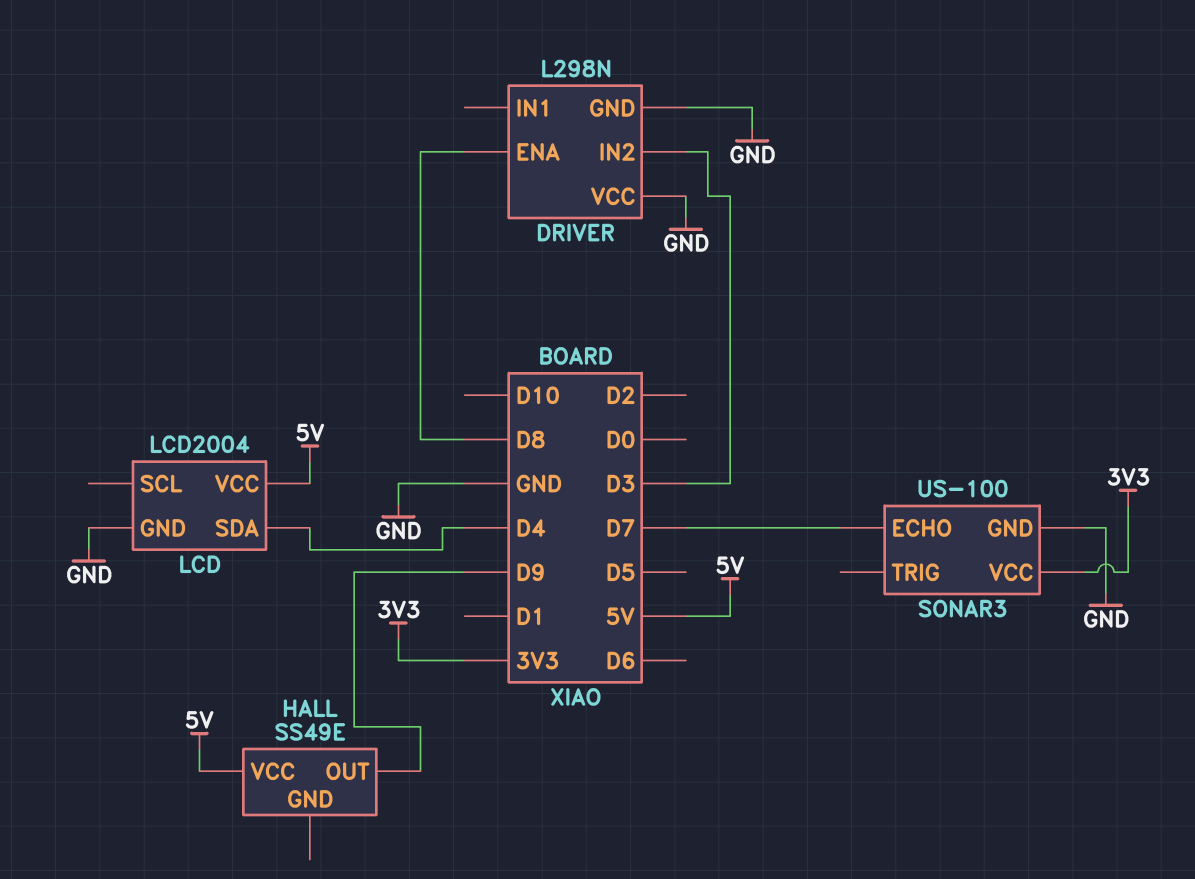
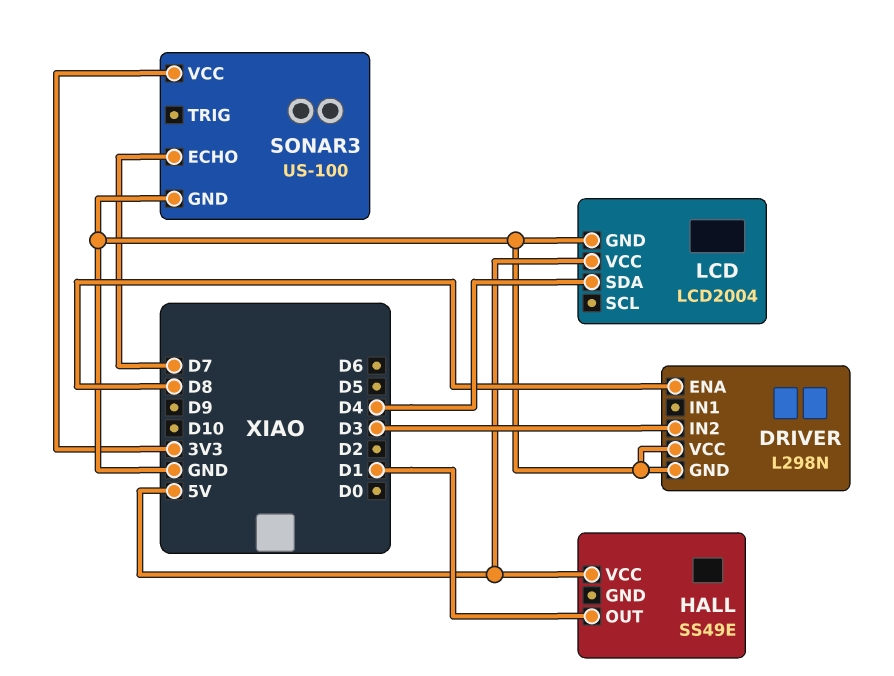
HALL pin OUT: D9 -> D1

